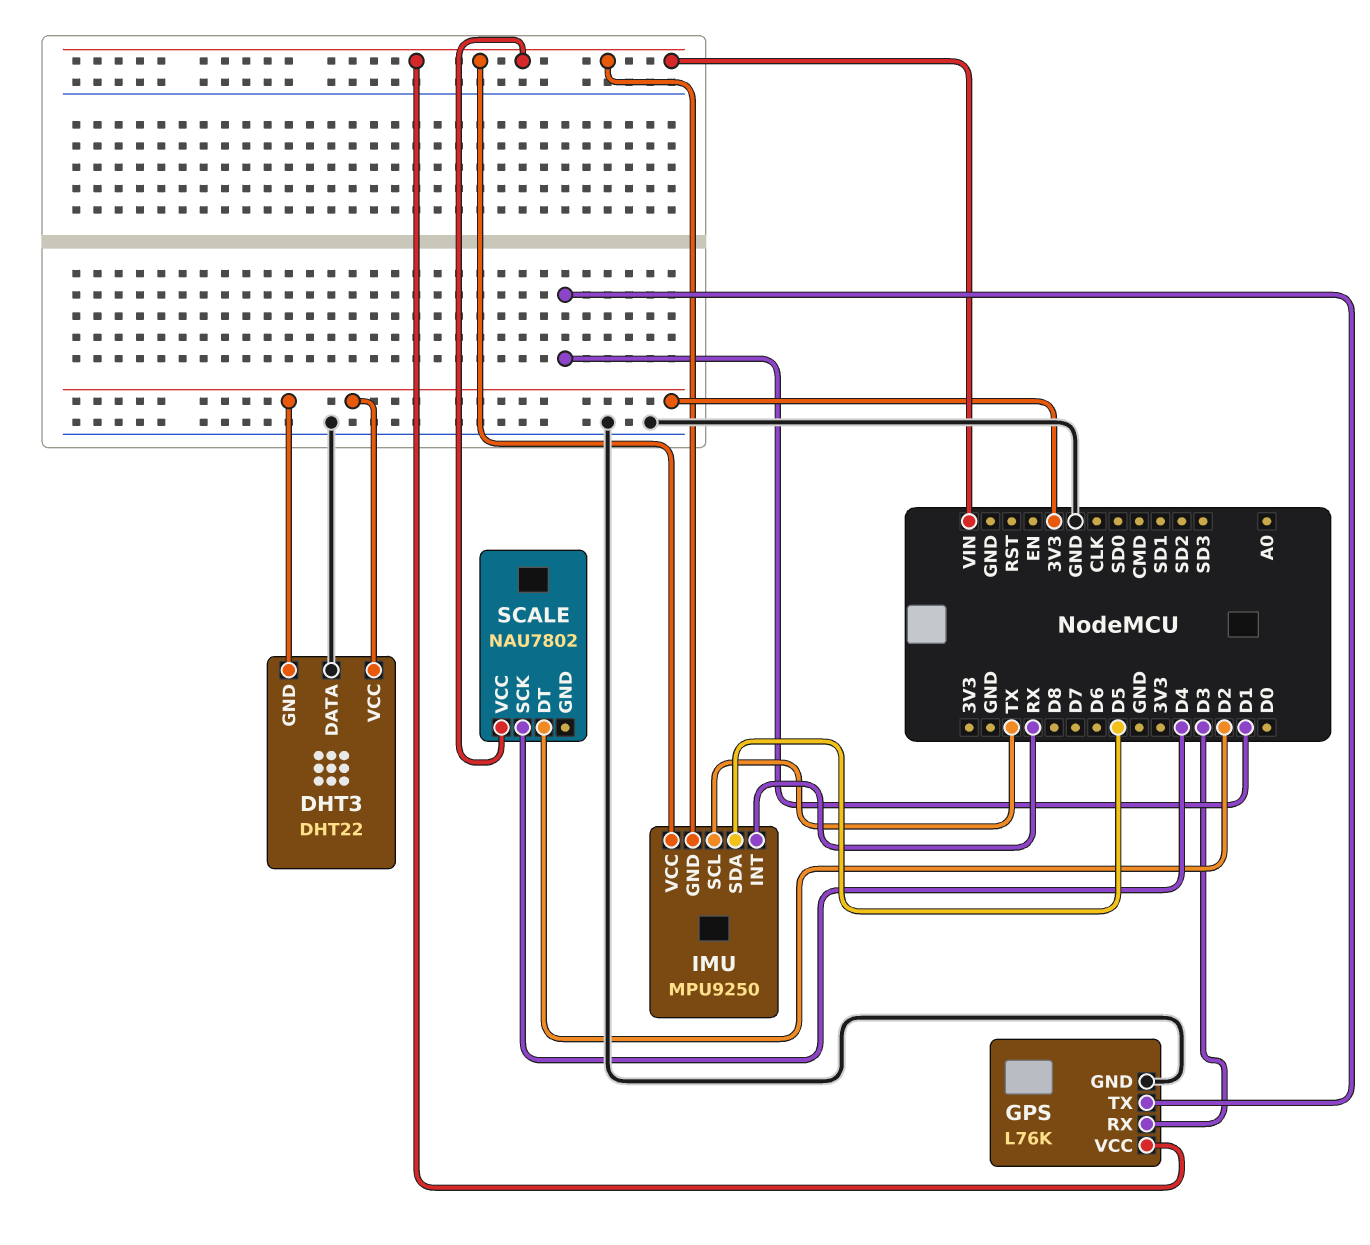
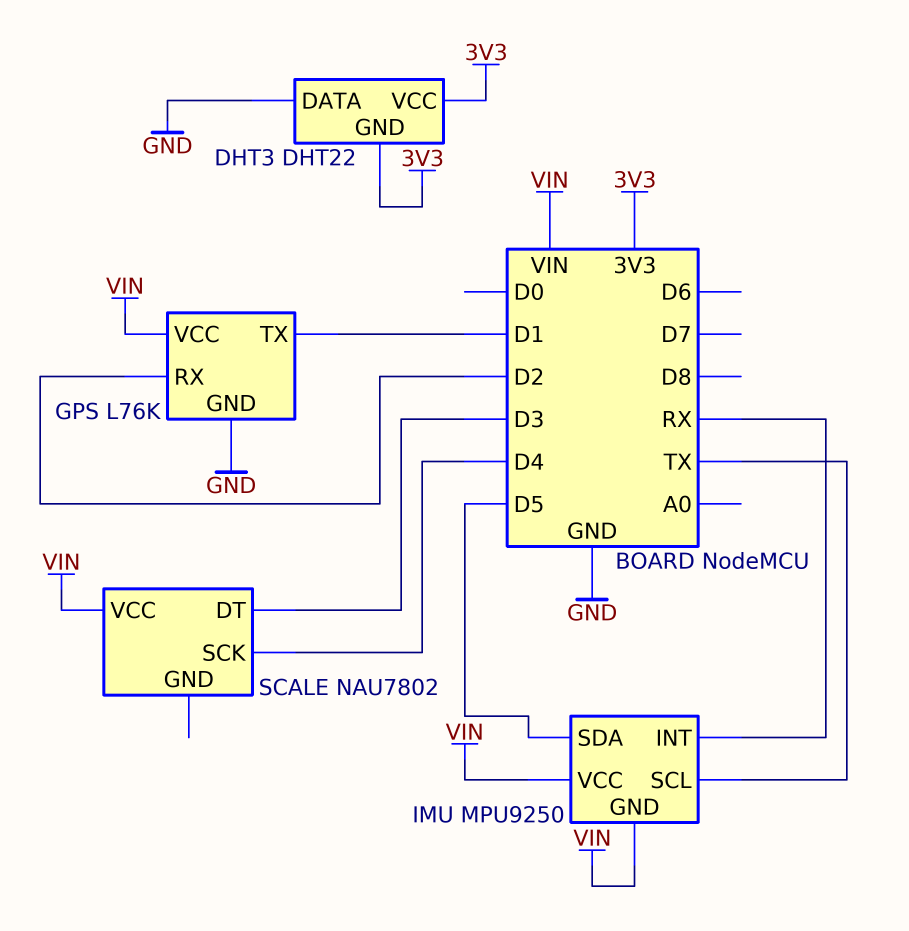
GPS pin RX: D3 -> D2
SCALE pin DT: D2 -> D3

